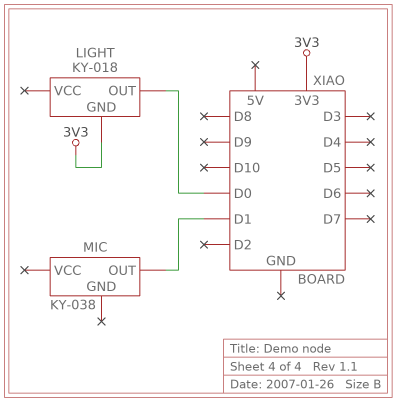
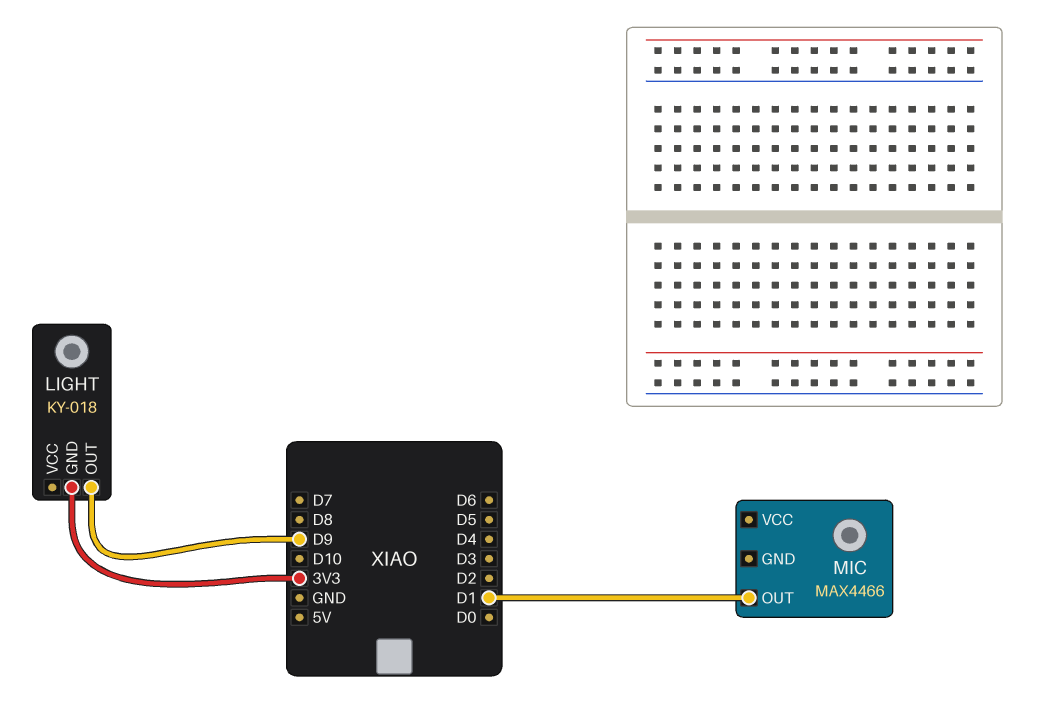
LIGHT pin OUT: D0 -> D9
MIC: KY-038 -> MAX4466

